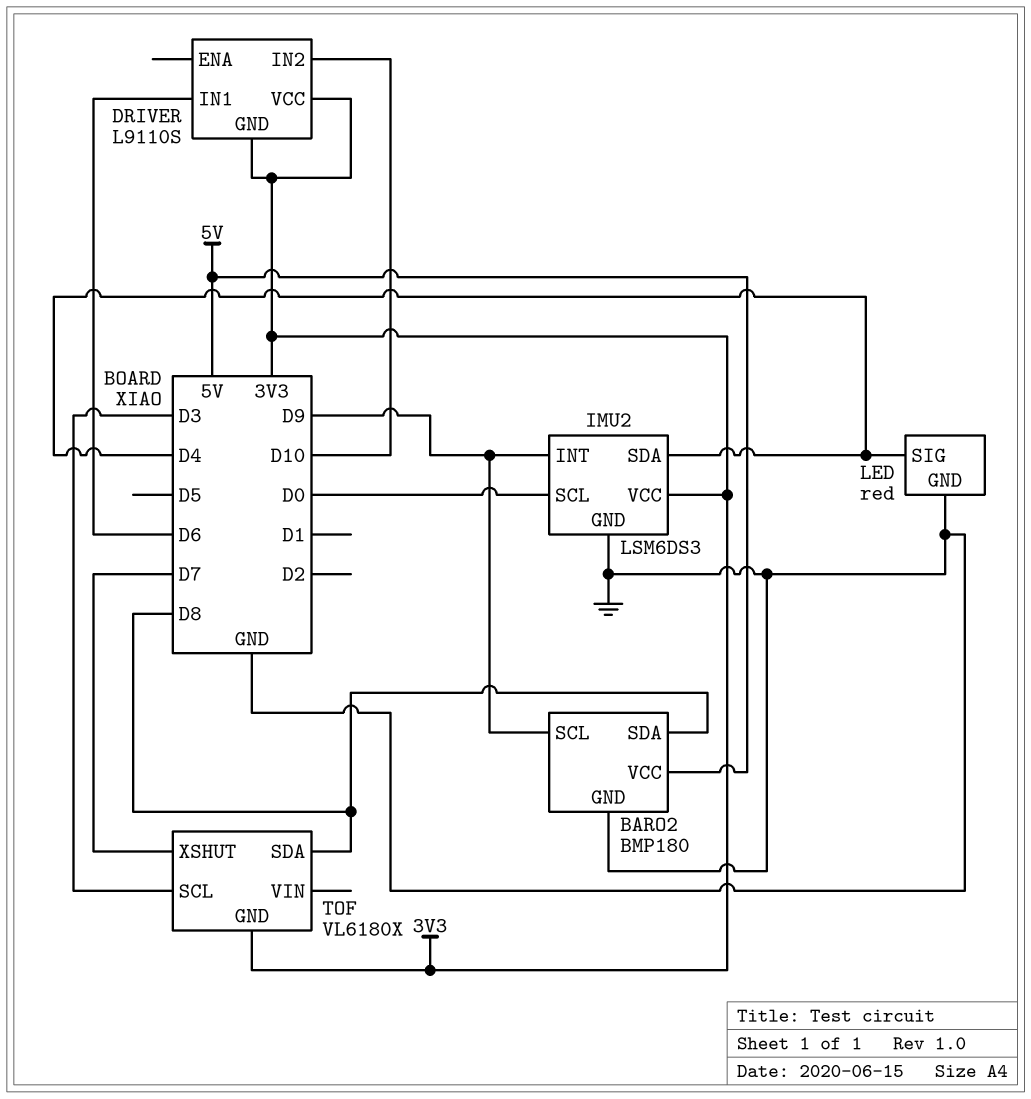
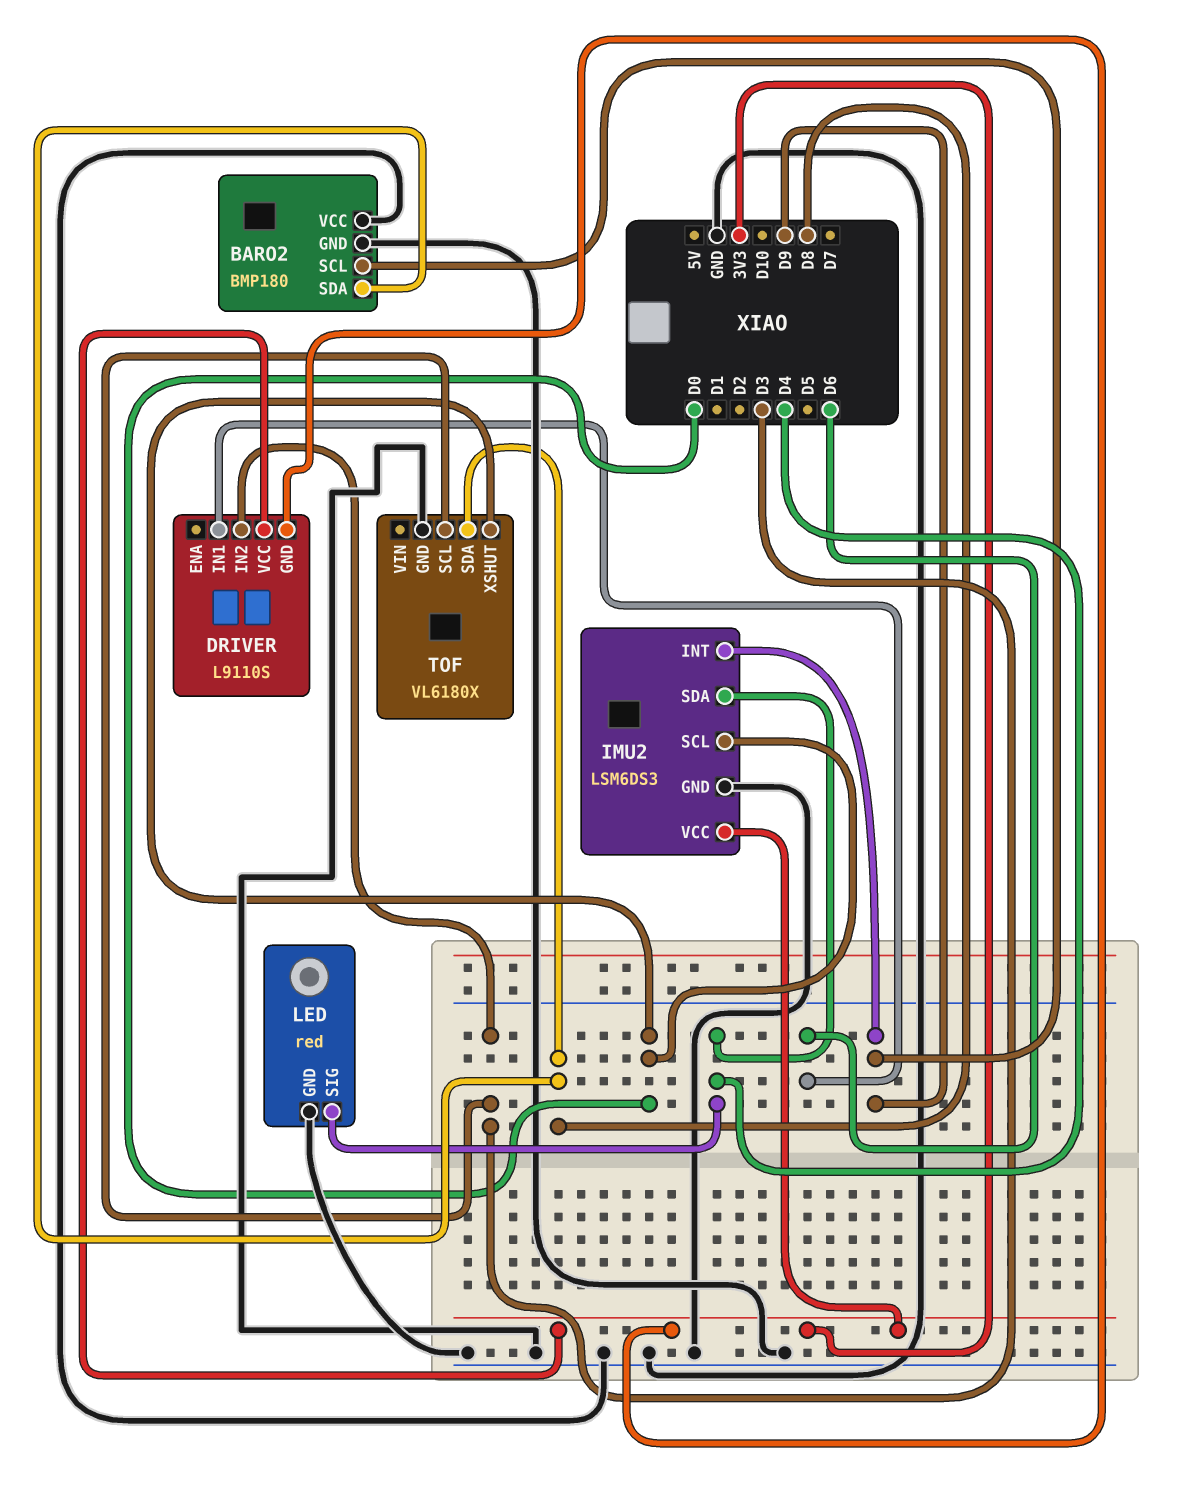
BARO2 pin VCC: 5V -> GND
DRIVER pin IN2: D10 -> D3
TOF pin GND: 3V3 -> GND
TOF pin XSHUT: D7 -> D0

